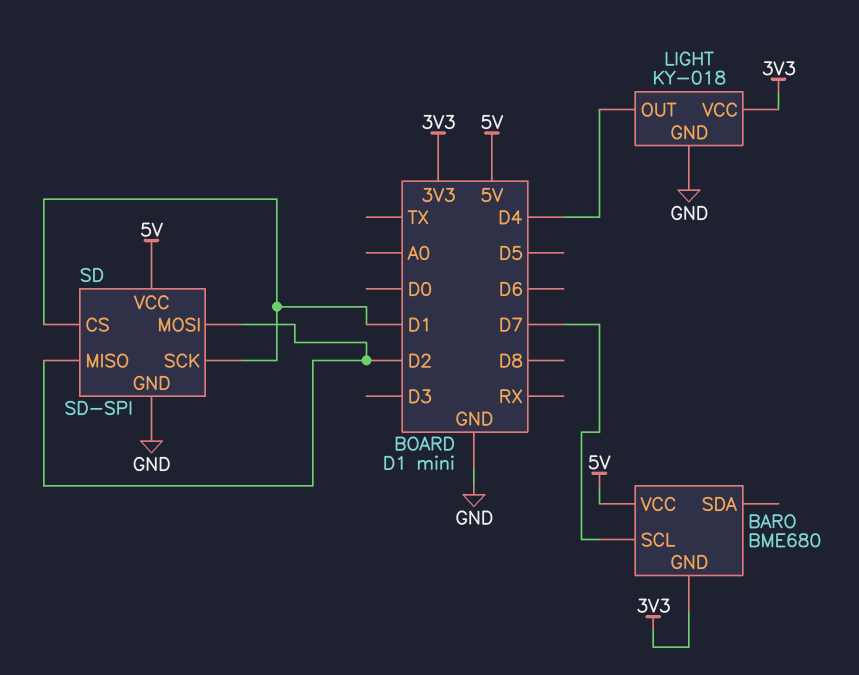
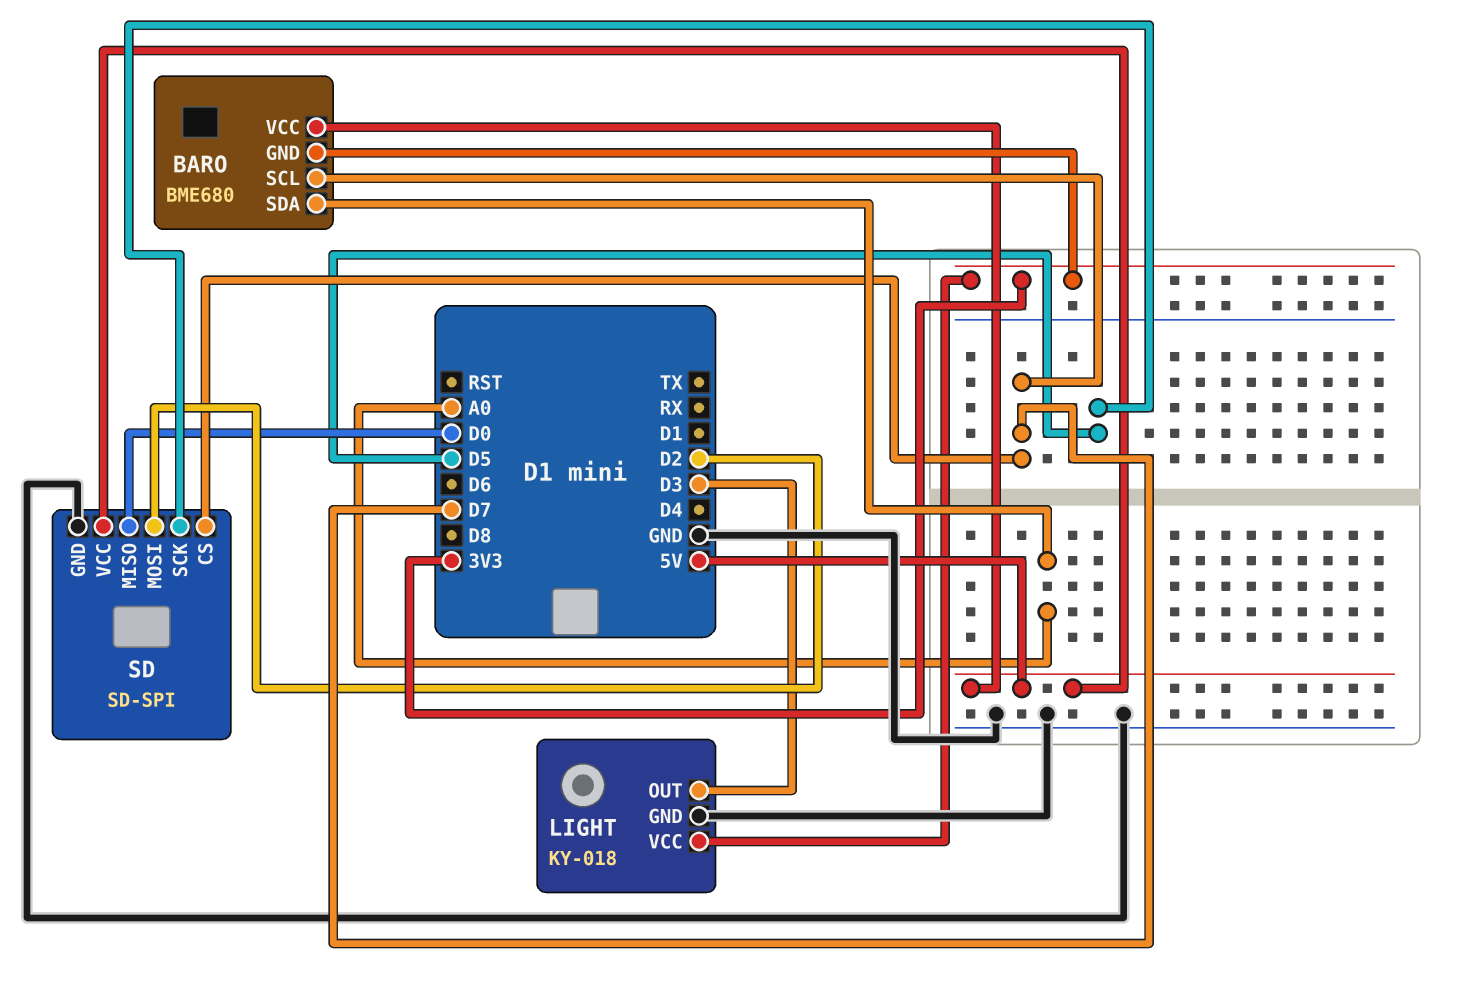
BARO pin SDA: none -> A0
LIGHT pin OUT: D4 -> D3
SD pin CS: D1 -> D7
SD pin MISO: D2 -> D0
SD pin SCK: D1 -> D5

